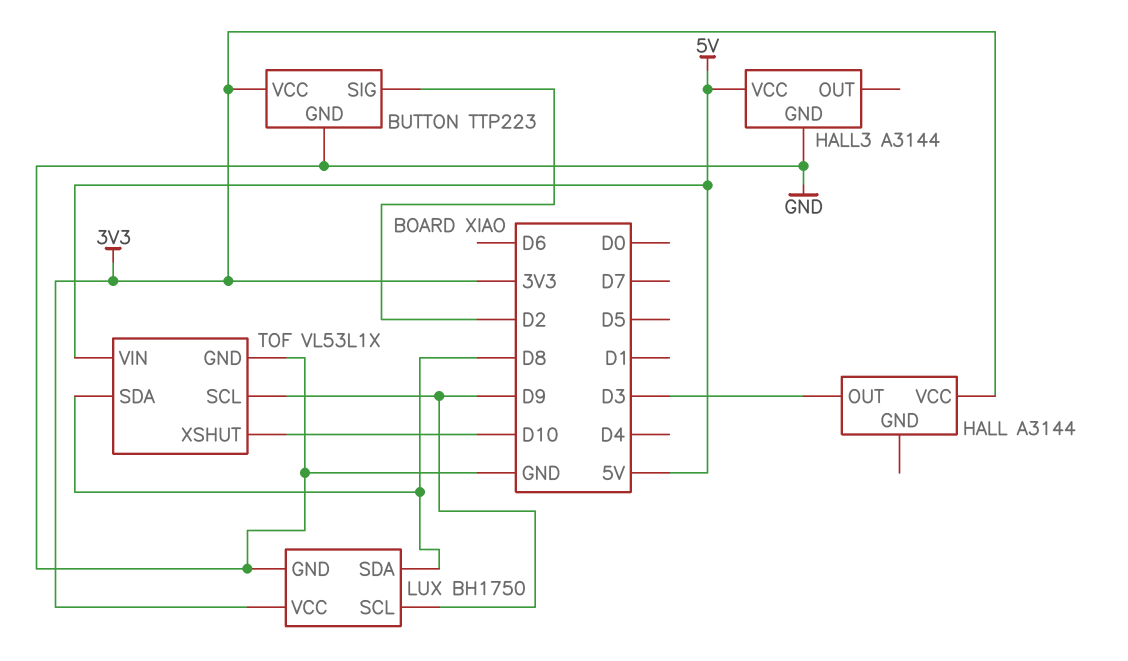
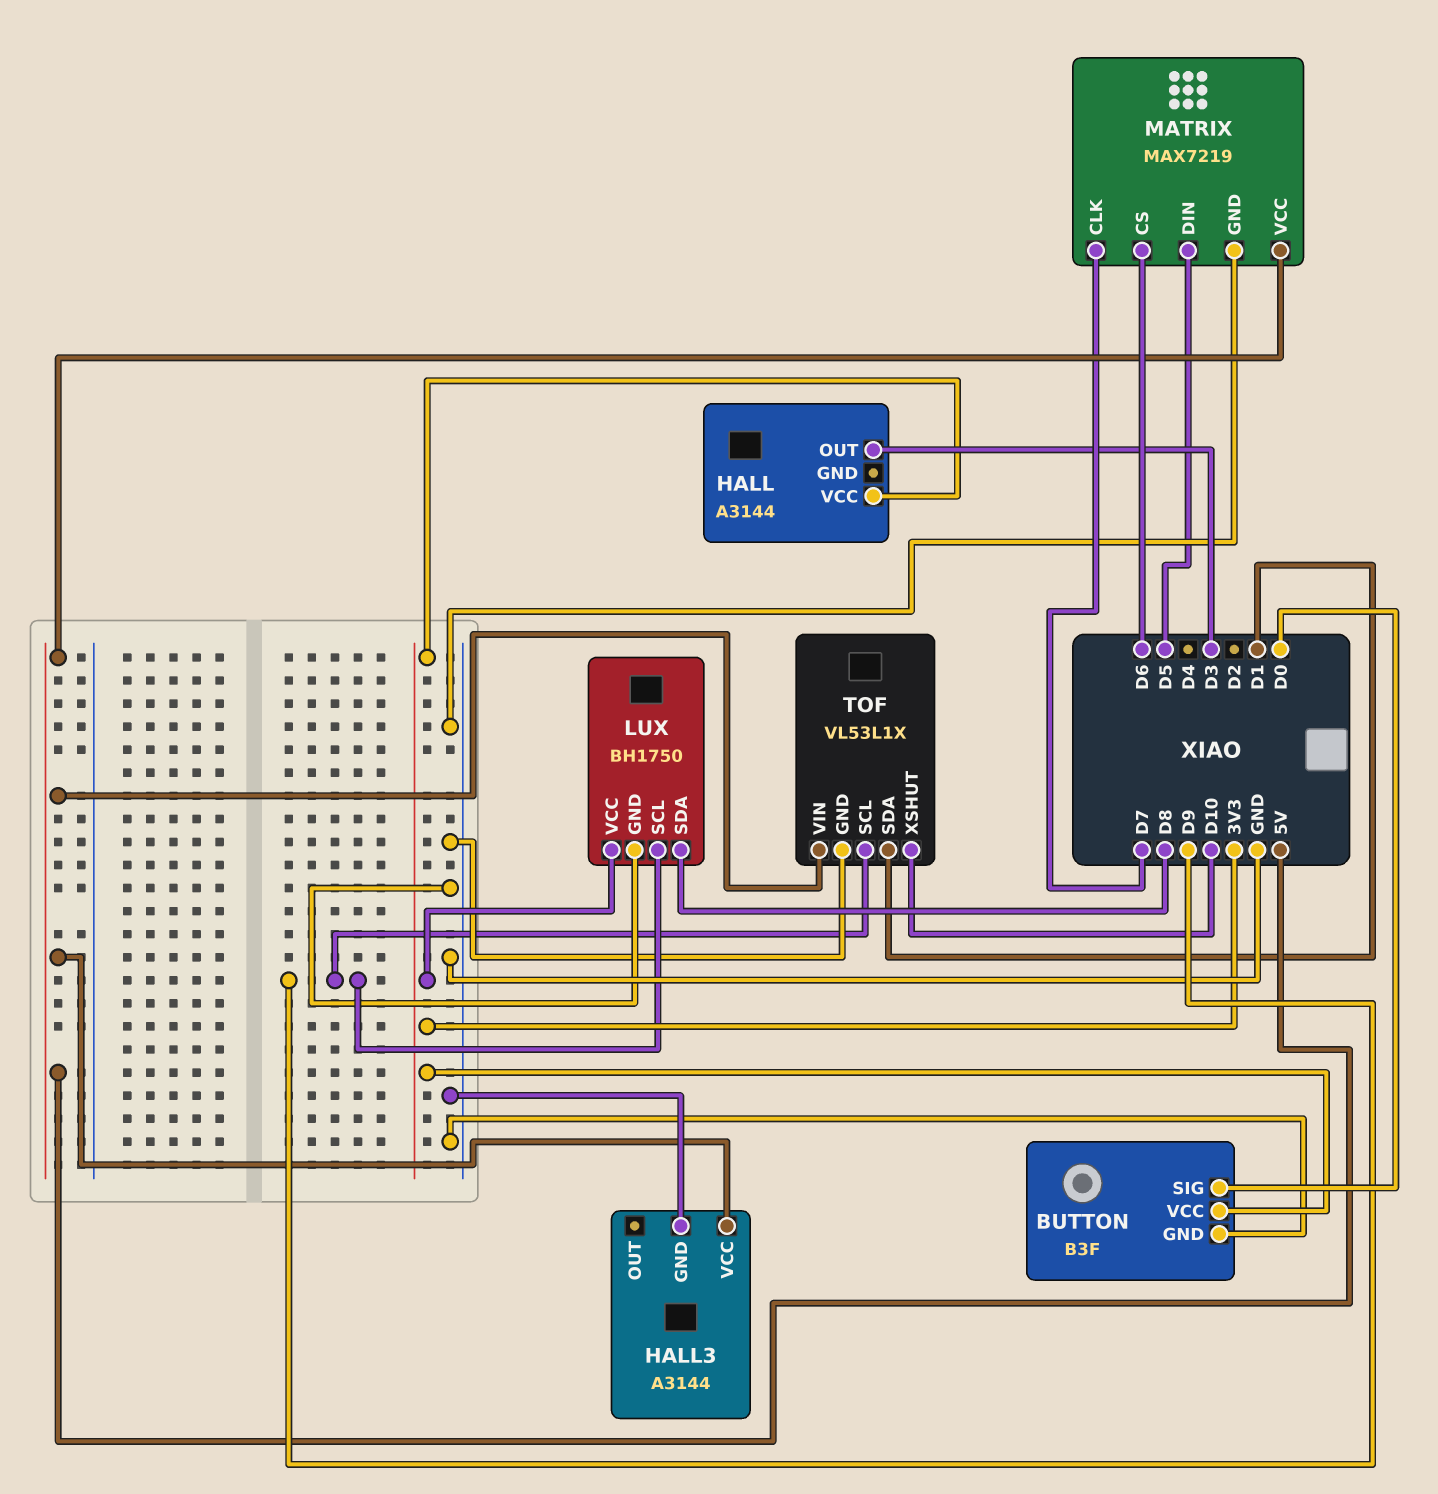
BUTTON: TTP223 -> B3F
BUTTON pin SIG: D2 -> D0
MATRIX: none -> MAX7219
MATRIX pin CLK: none -> D7
MATRIX pin CS: none -> D6
MATRIX pin DIN: none -> D5
MATRIX pin GND: none -> GND
MATRIX pin VCC: none -> 5V
TOF pin SDA: D8 -> D1

